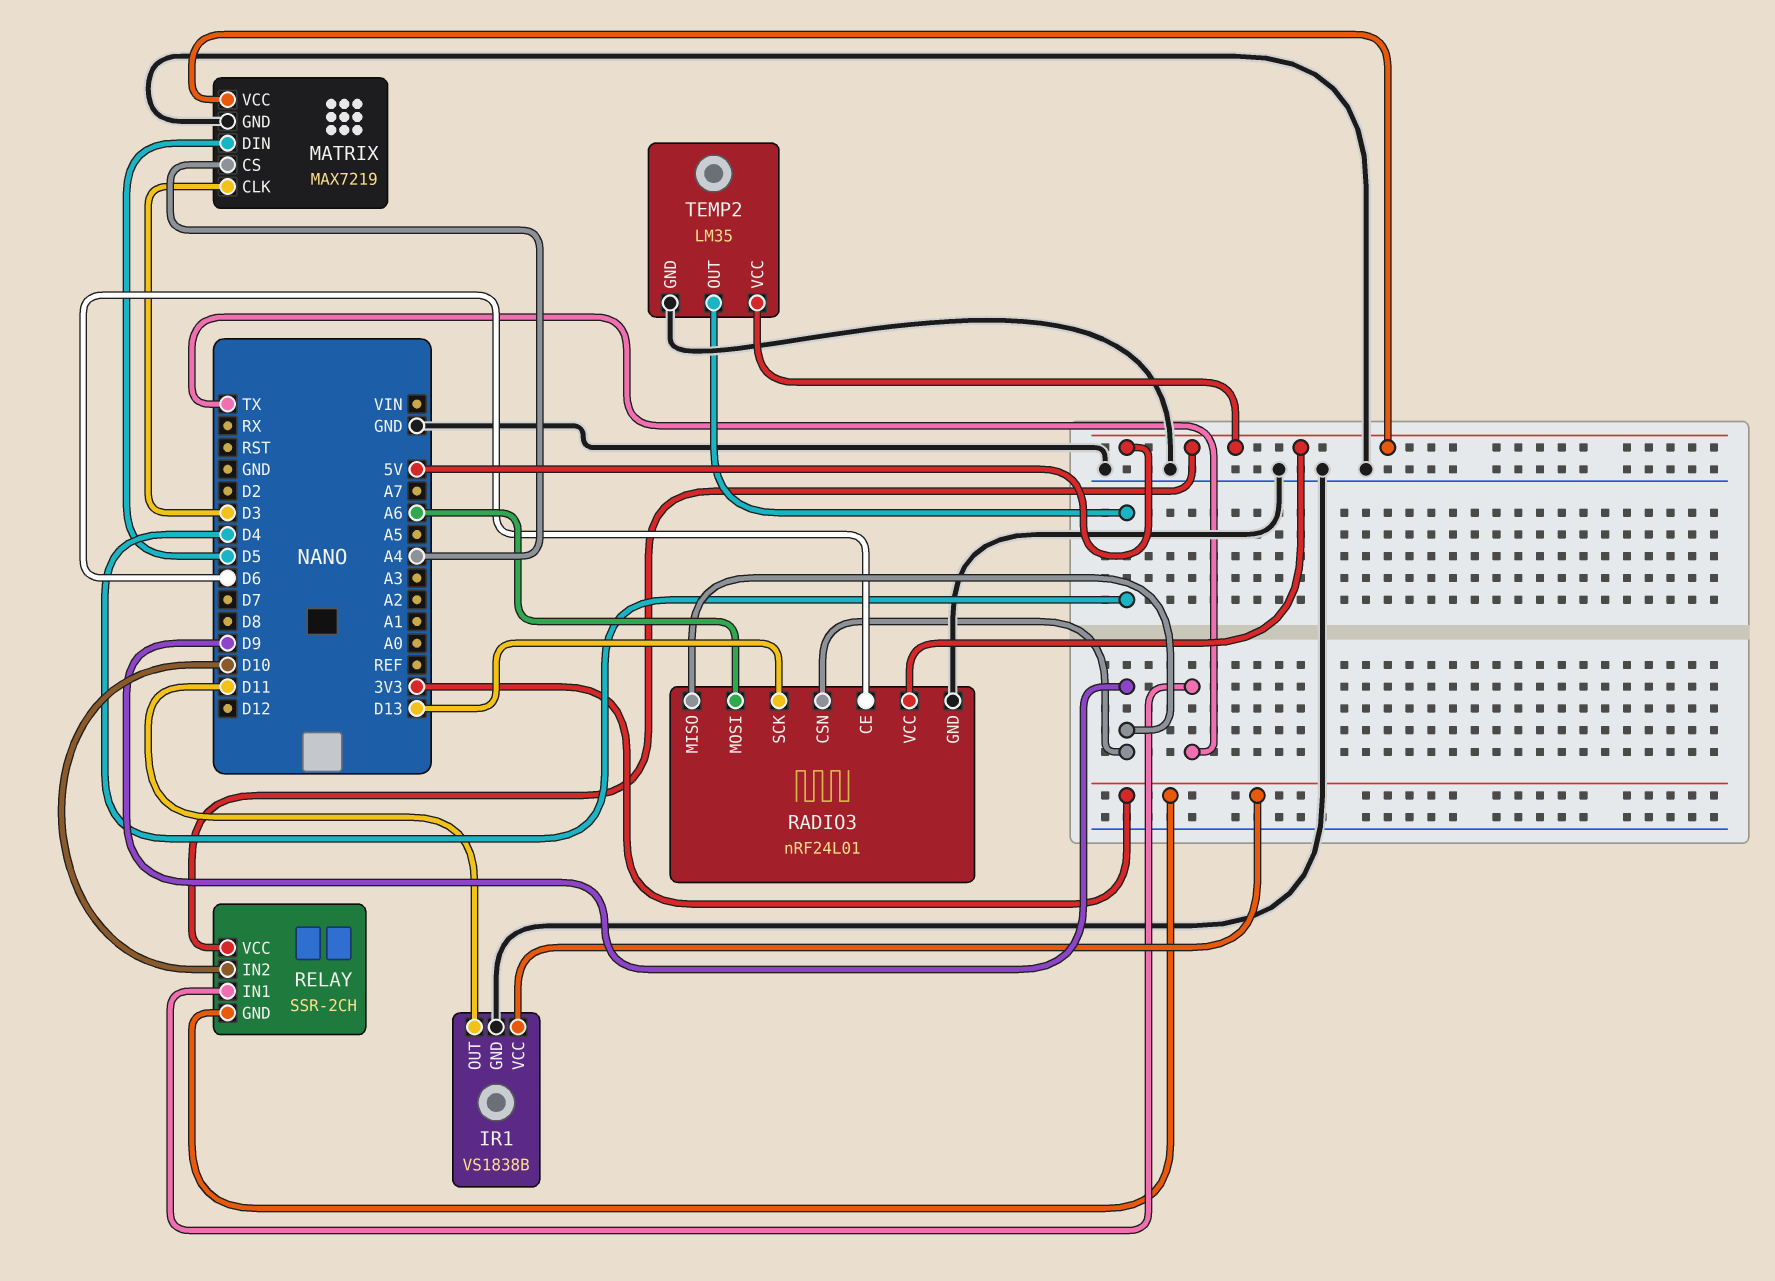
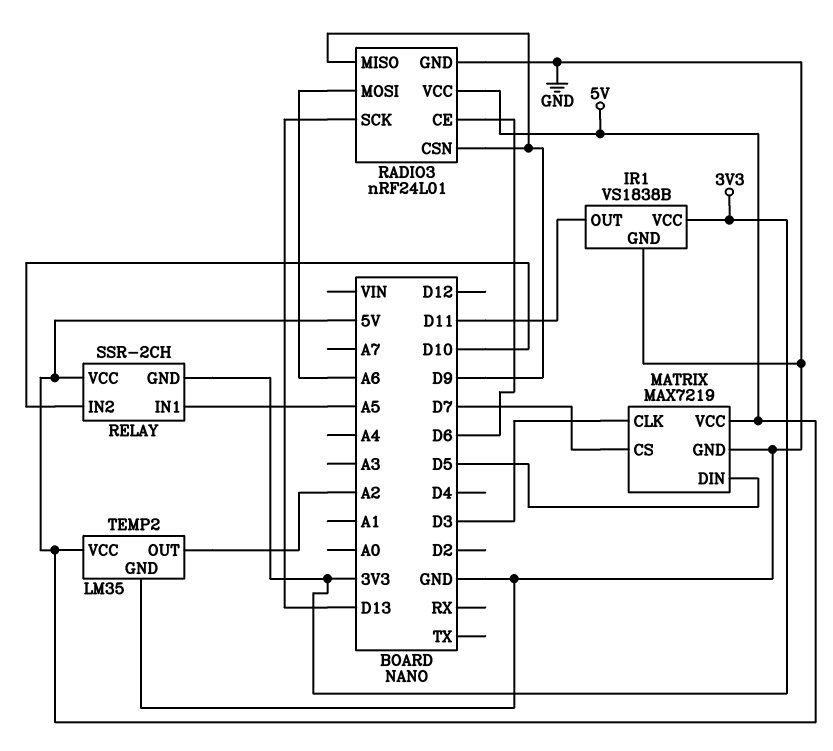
MATRIX pin CS: A4 -> D7
RELAY pin IN1: TX -> A5
TEMP2 pin OUT: D4 -> A2

